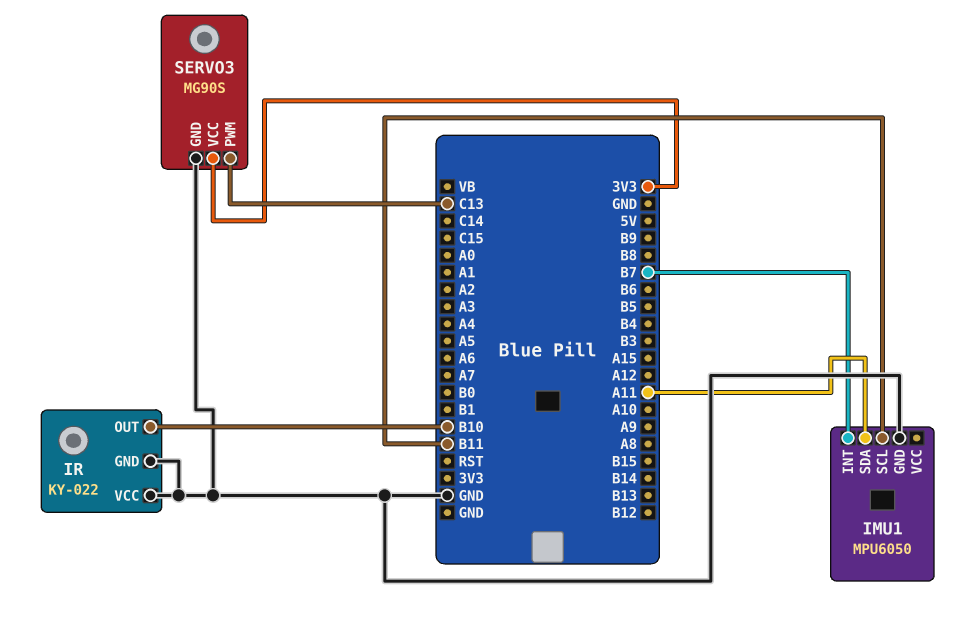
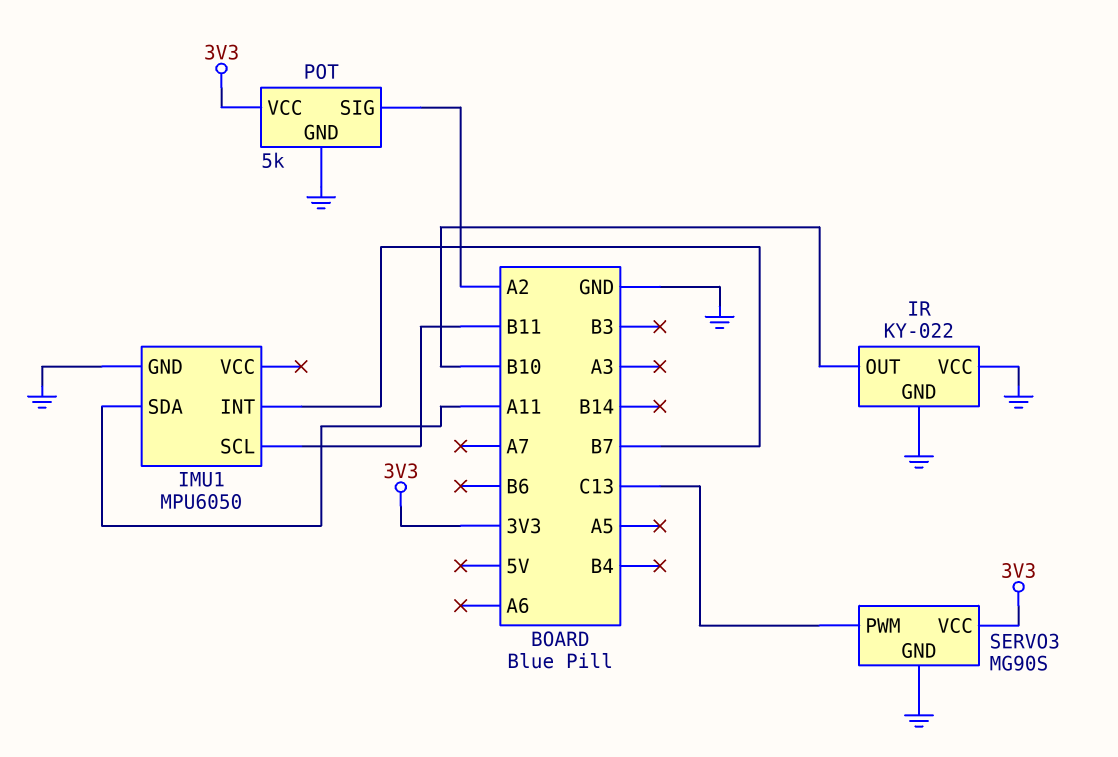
POT: none -> 5k
POT pin GND: none -> GND
POT pin SIG: none -> A2
POT pin VCC: none -> 3V3

